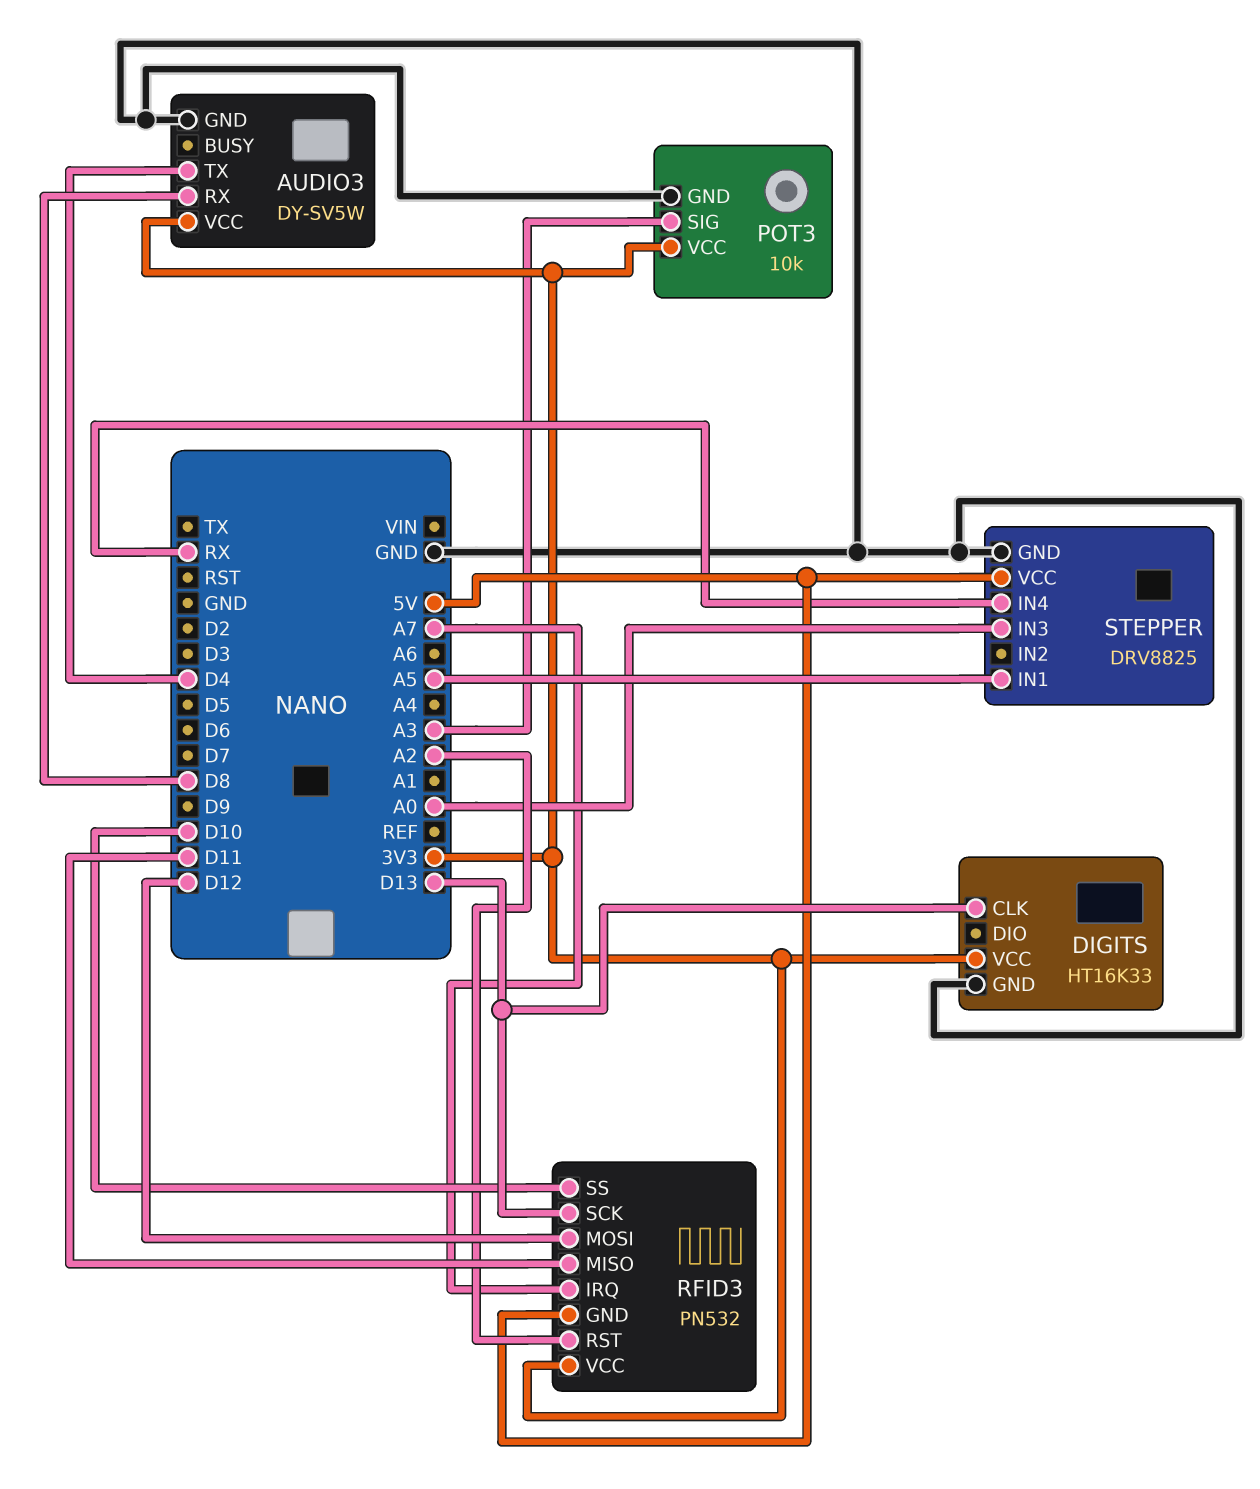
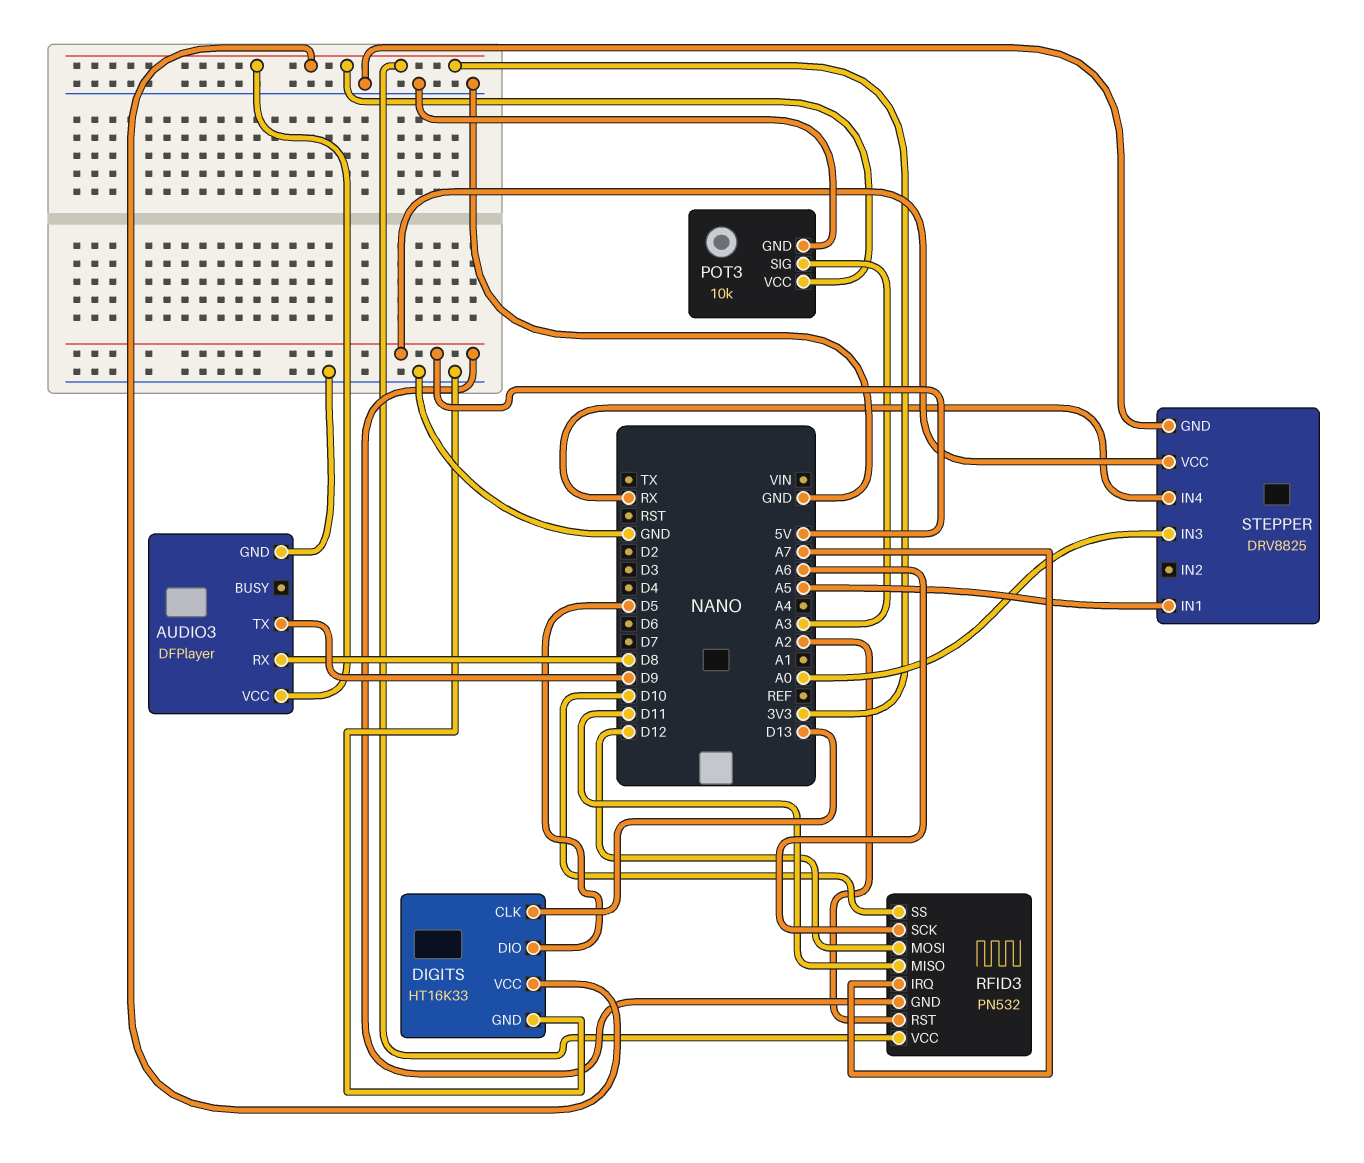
AUDIO3: DY-SV5W -> DFPlayer
AUDIO3 pin TX: D4 -> D9
DIGITS pin DIO: none -> D5
RFID3 pin SCK: D13 -> A6

